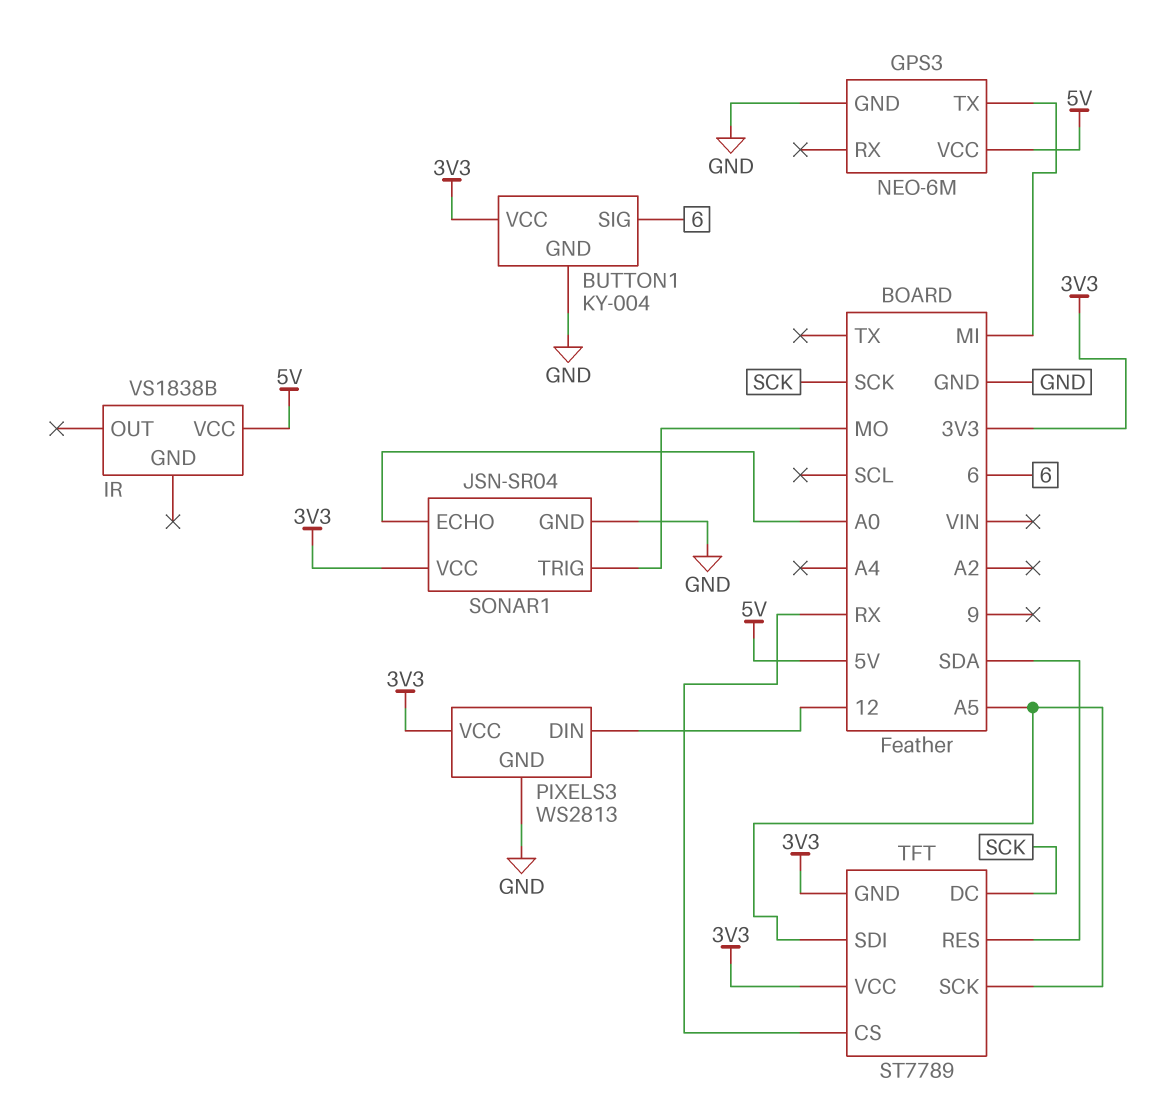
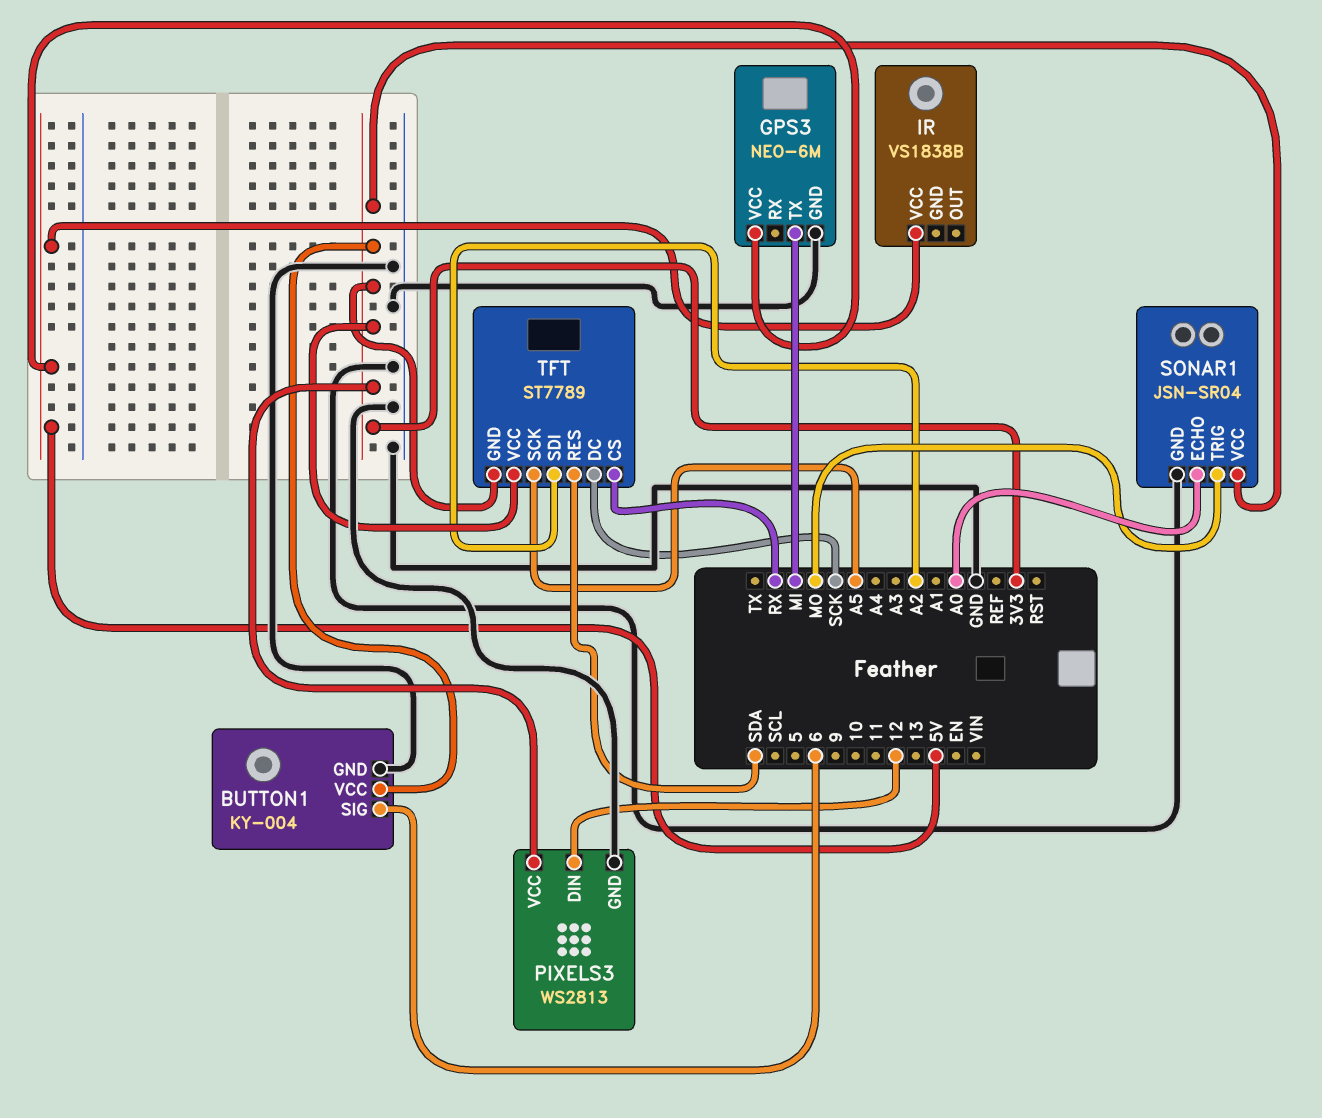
TFT pin SDI: A5 -> A2

